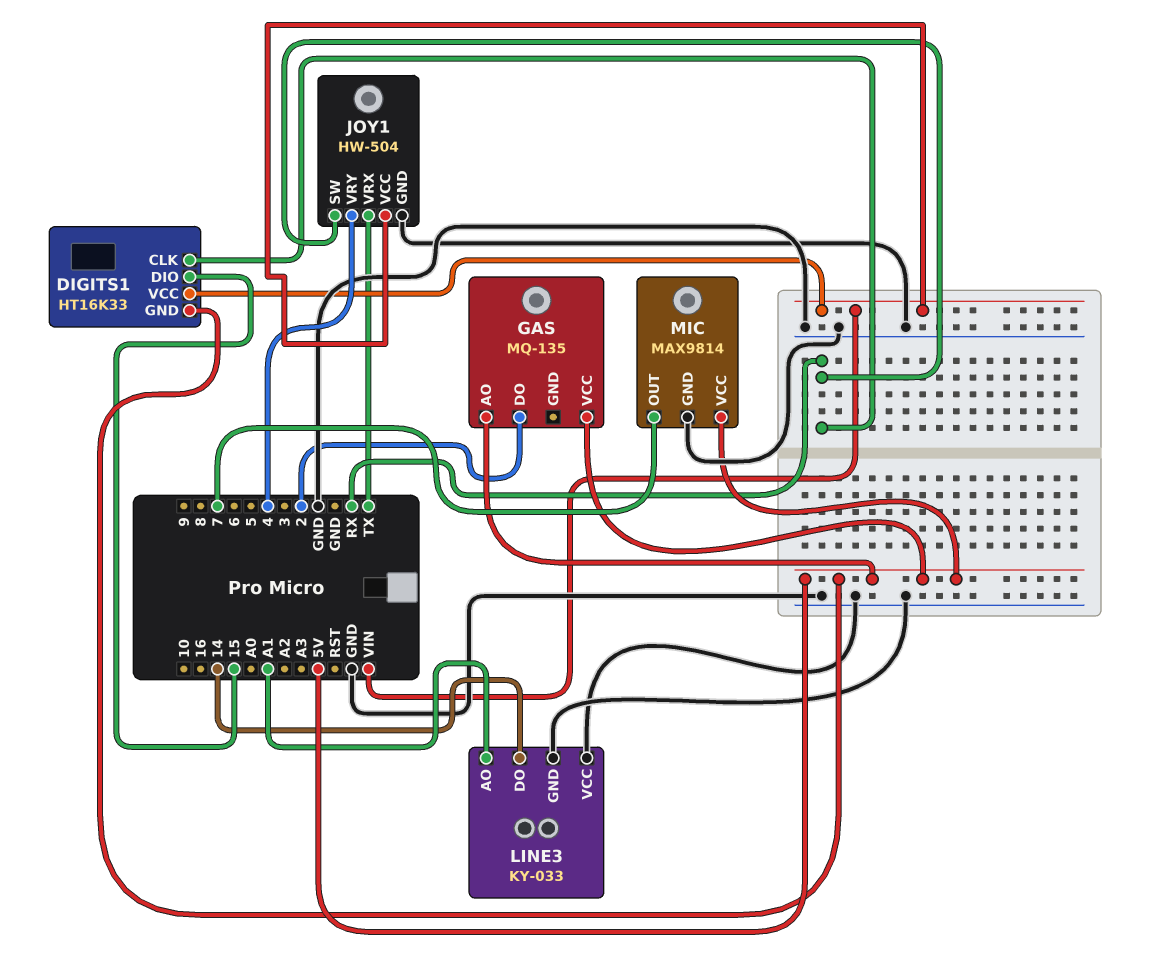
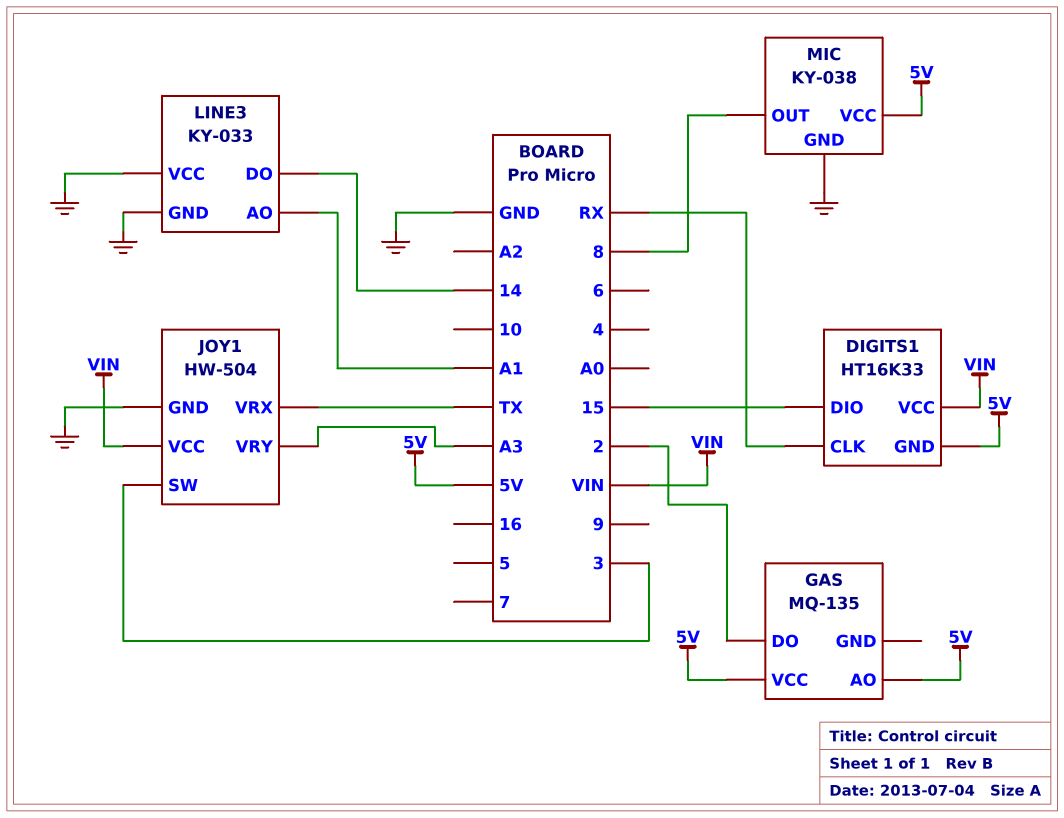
JOY1 pin SW: RX -> 3
JOY1 pin VRY: 4 -> A3
MIC: MAX9814 -> KY-038
MIC pin OUT: 7 -> 8

